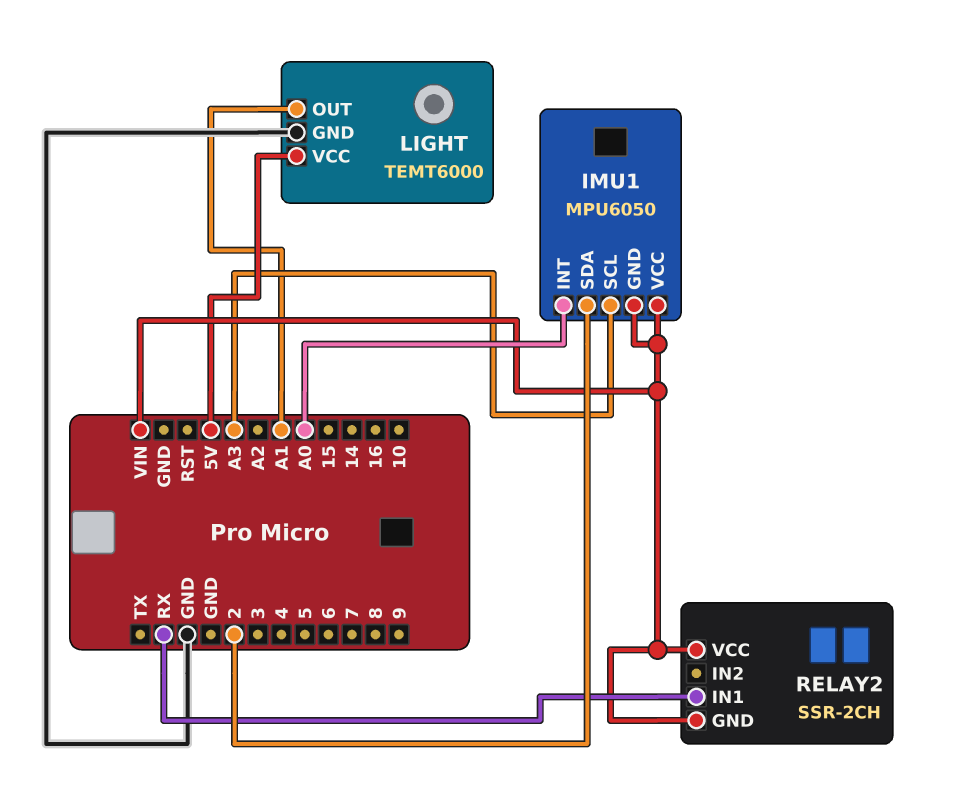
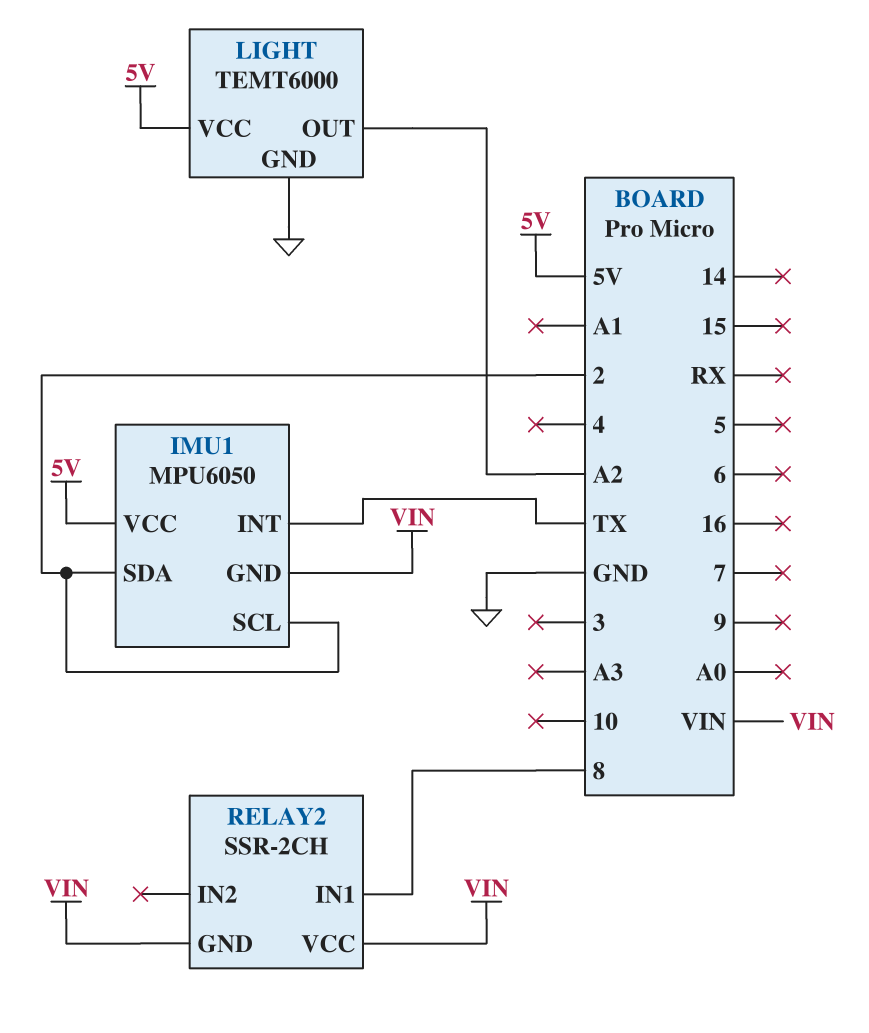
IMU1 pin INT: A0 -> TX
IMU1 pin SCL: A3 -> 2
IMU1 pin VCC: VIN -> 5V
LIGHT pin OUT: A1 -> A2
RELAY2 pin IN1: RX -> 8

